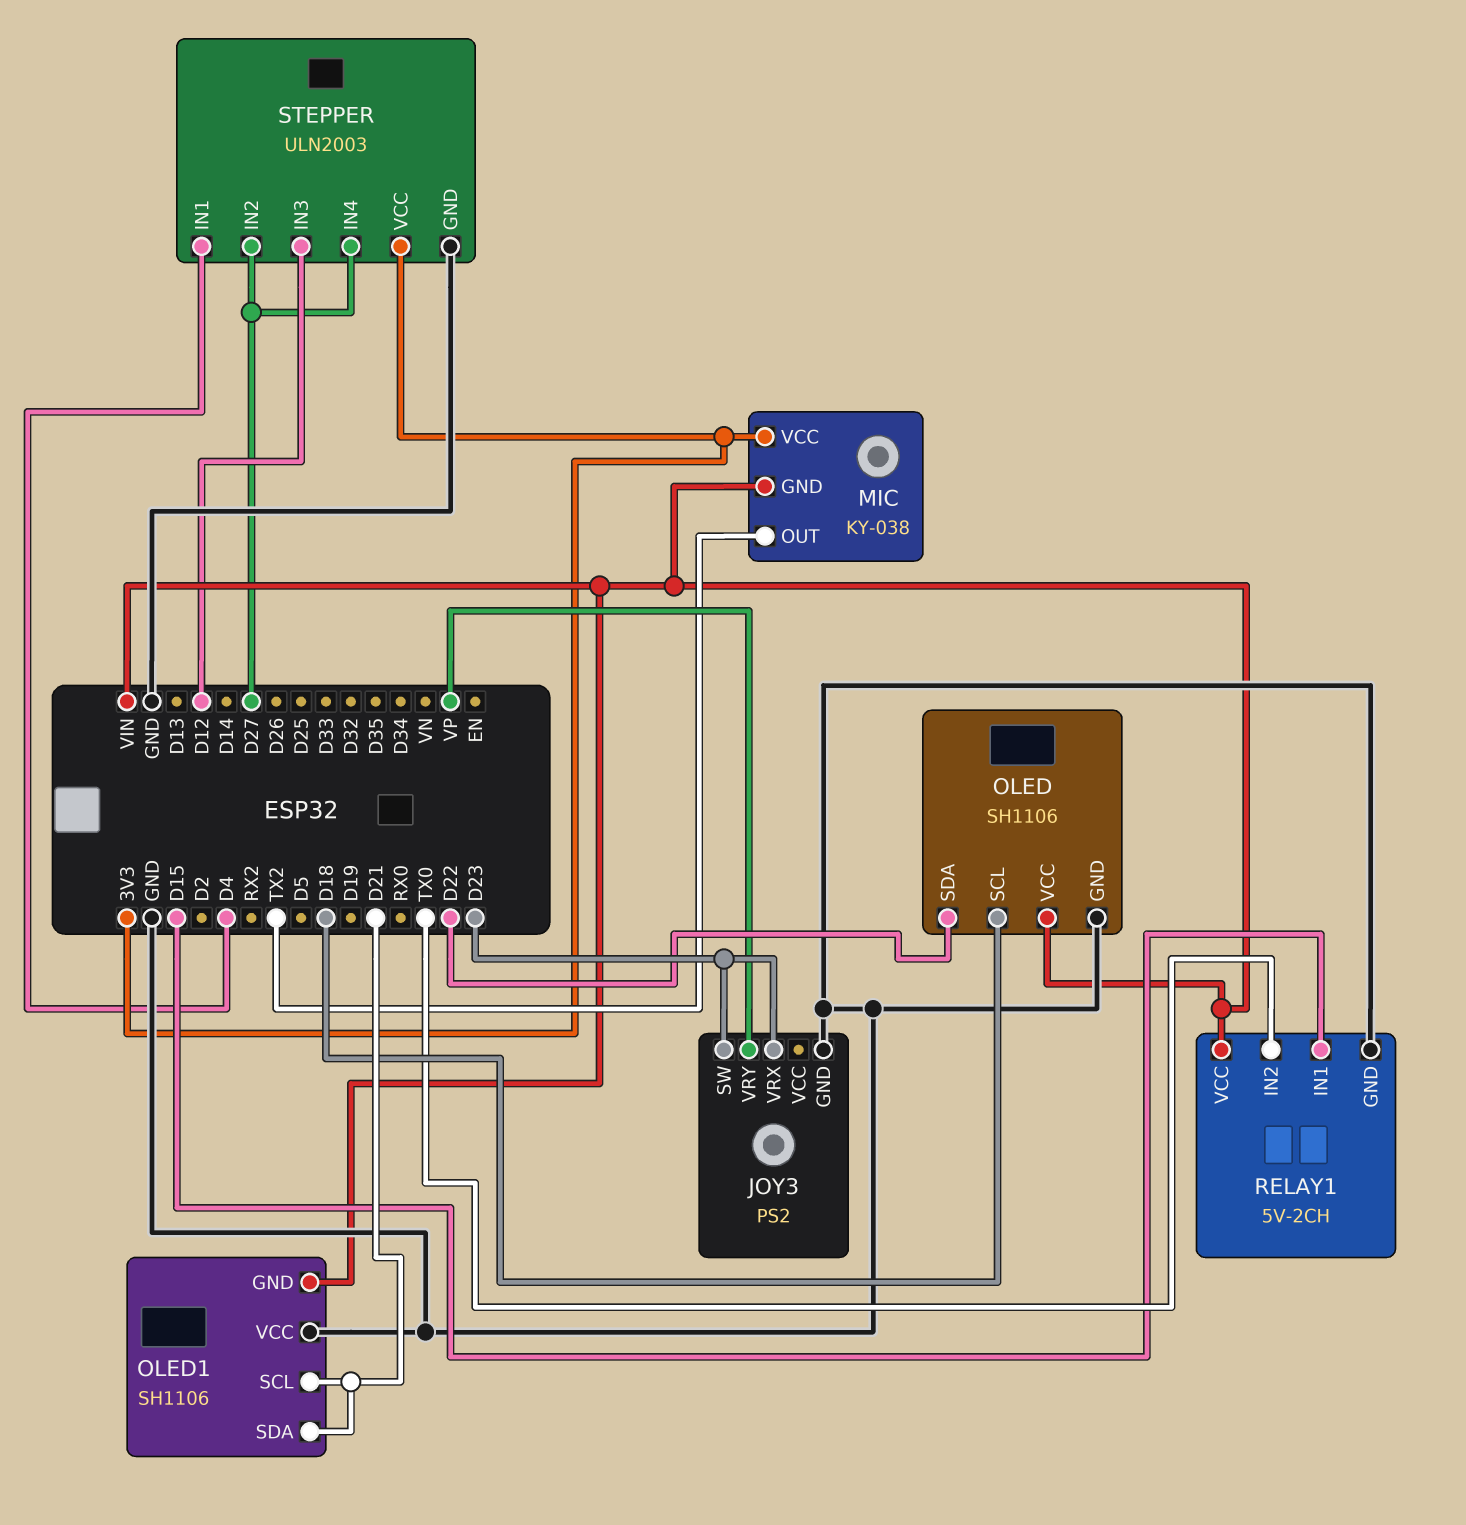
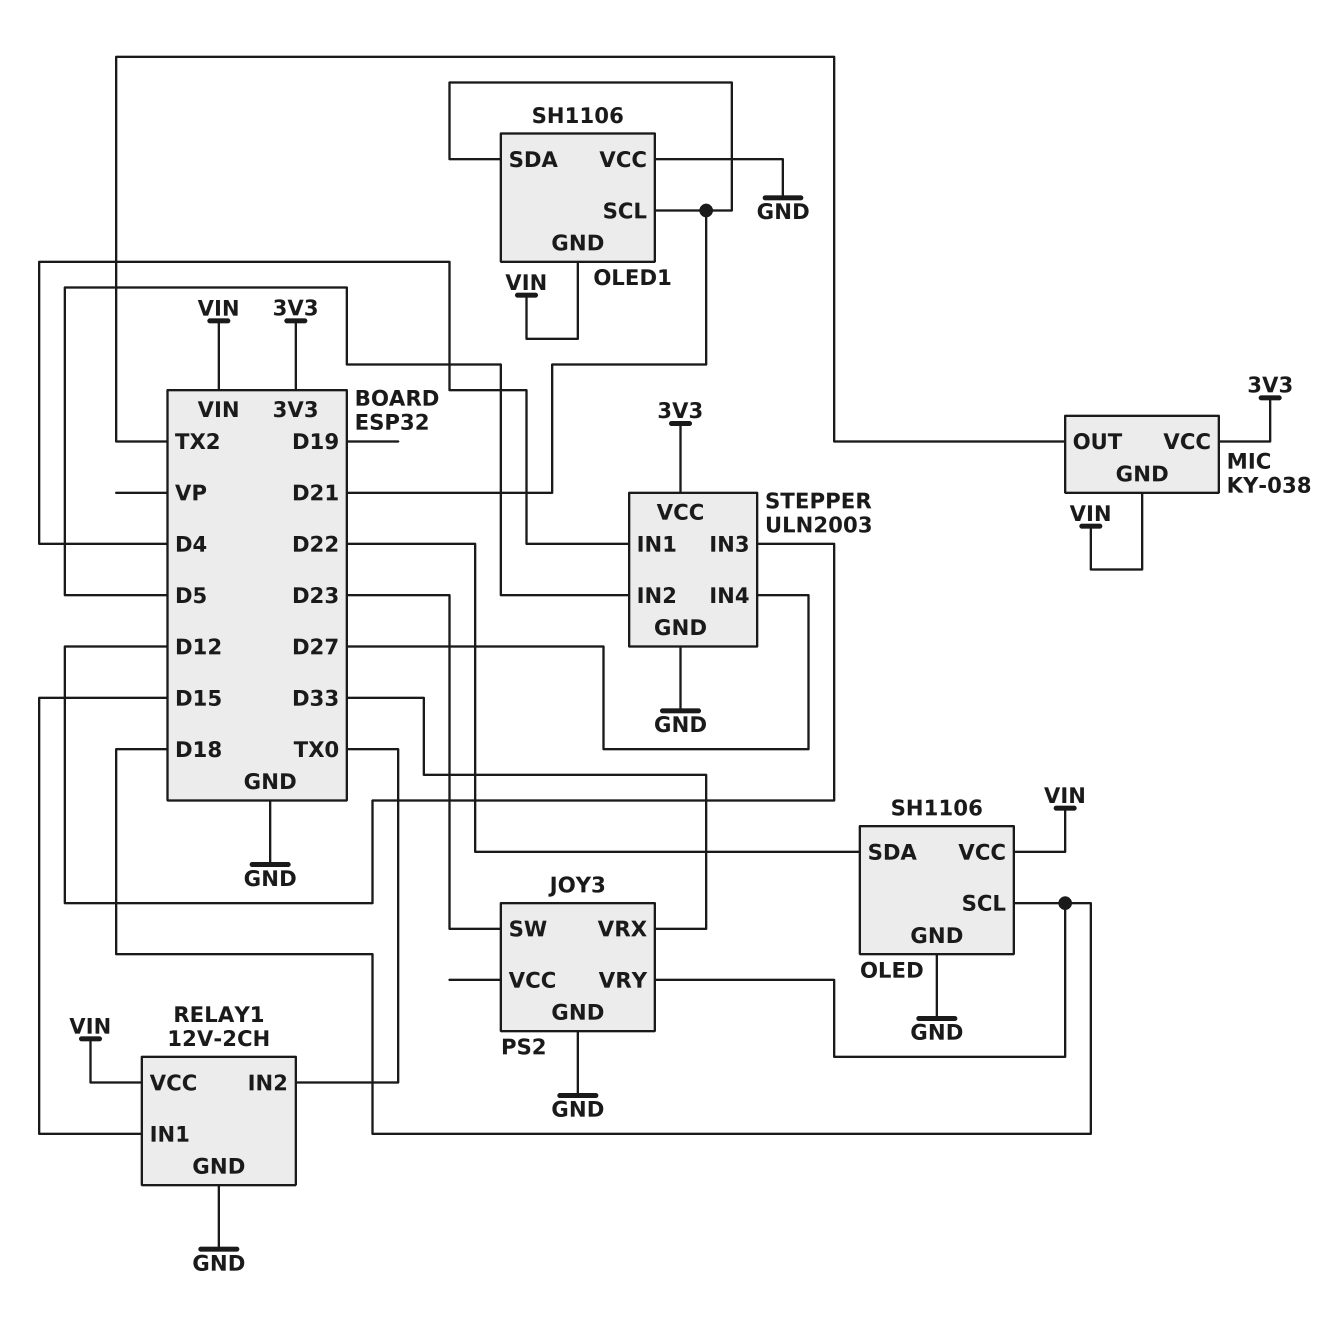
JOY3 pin VRX: D23 -> D33
JOY3 pin VRY: VP -> D18
RELAY1: 5V-2CH -> 12V-2CH
STEPPER pin IN2: D27 -> D5

